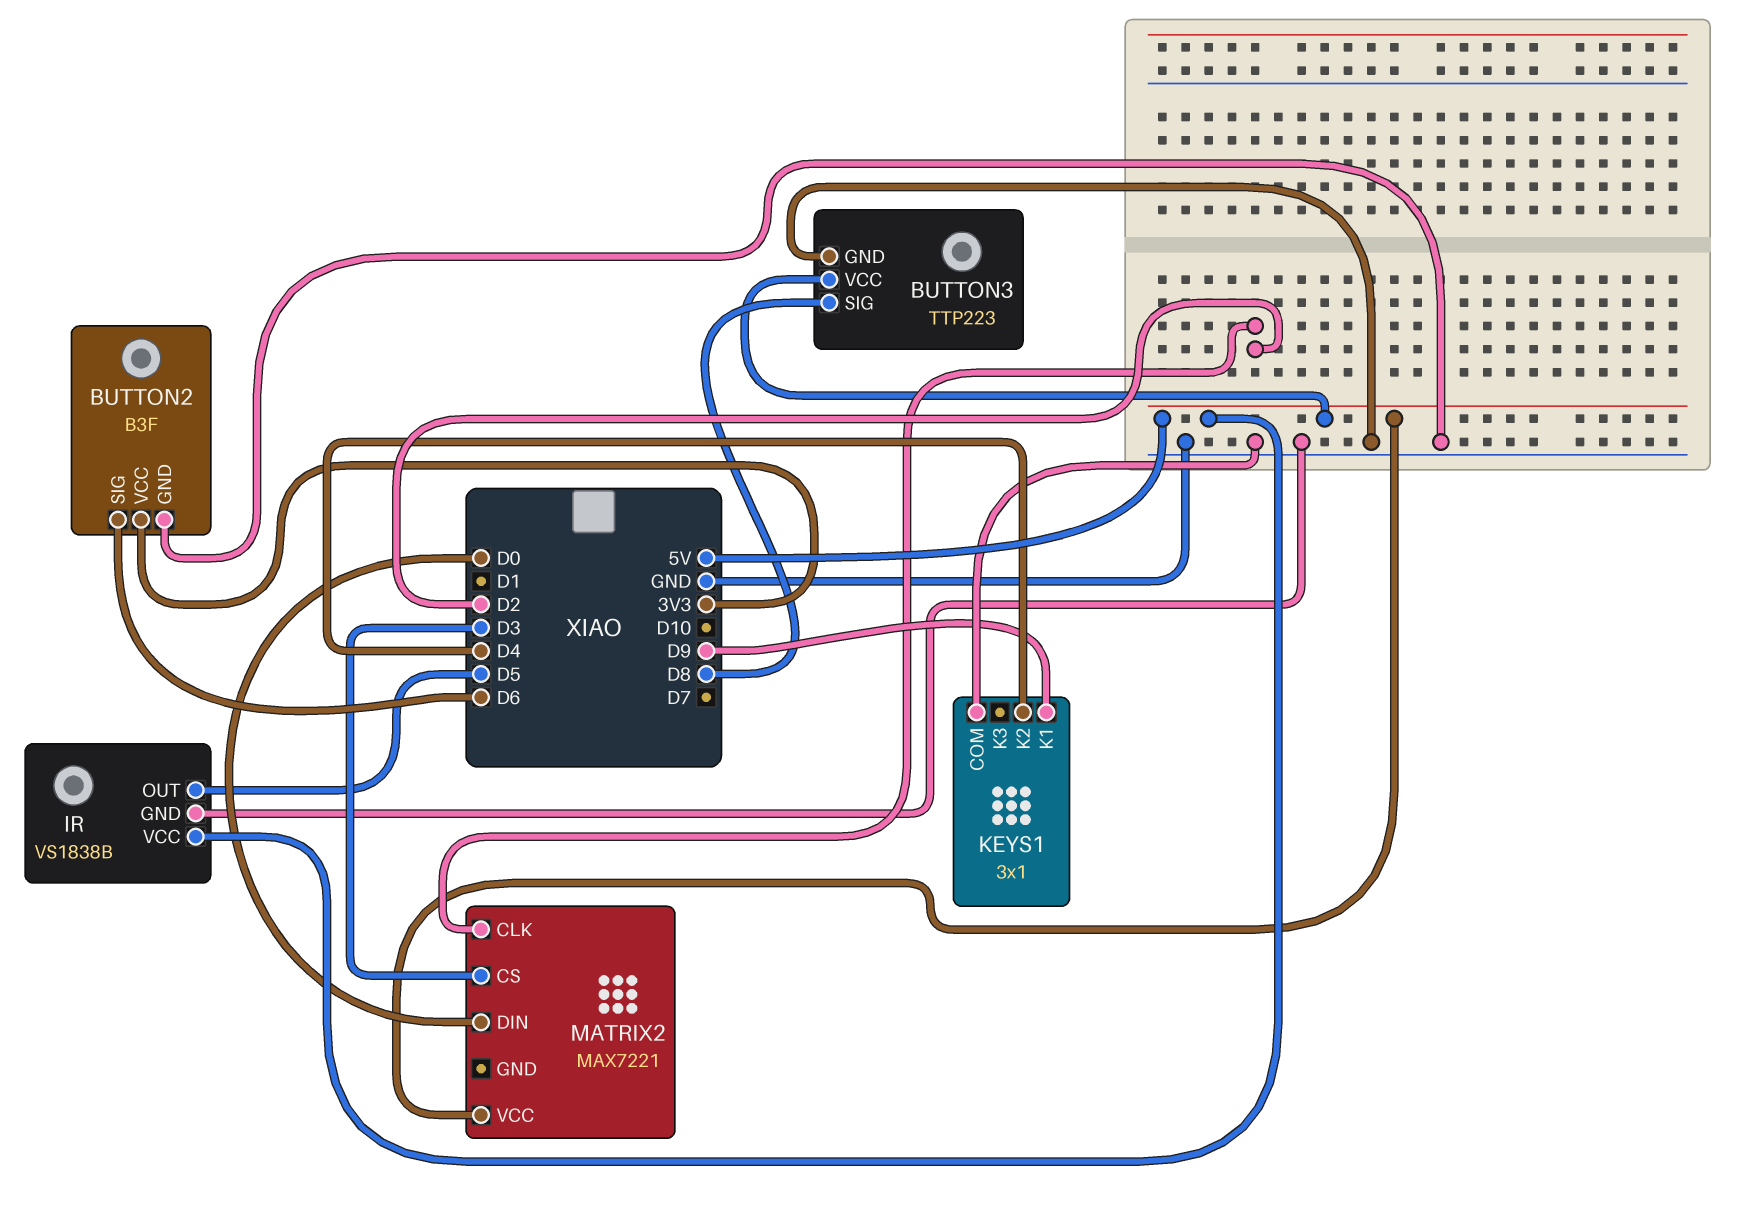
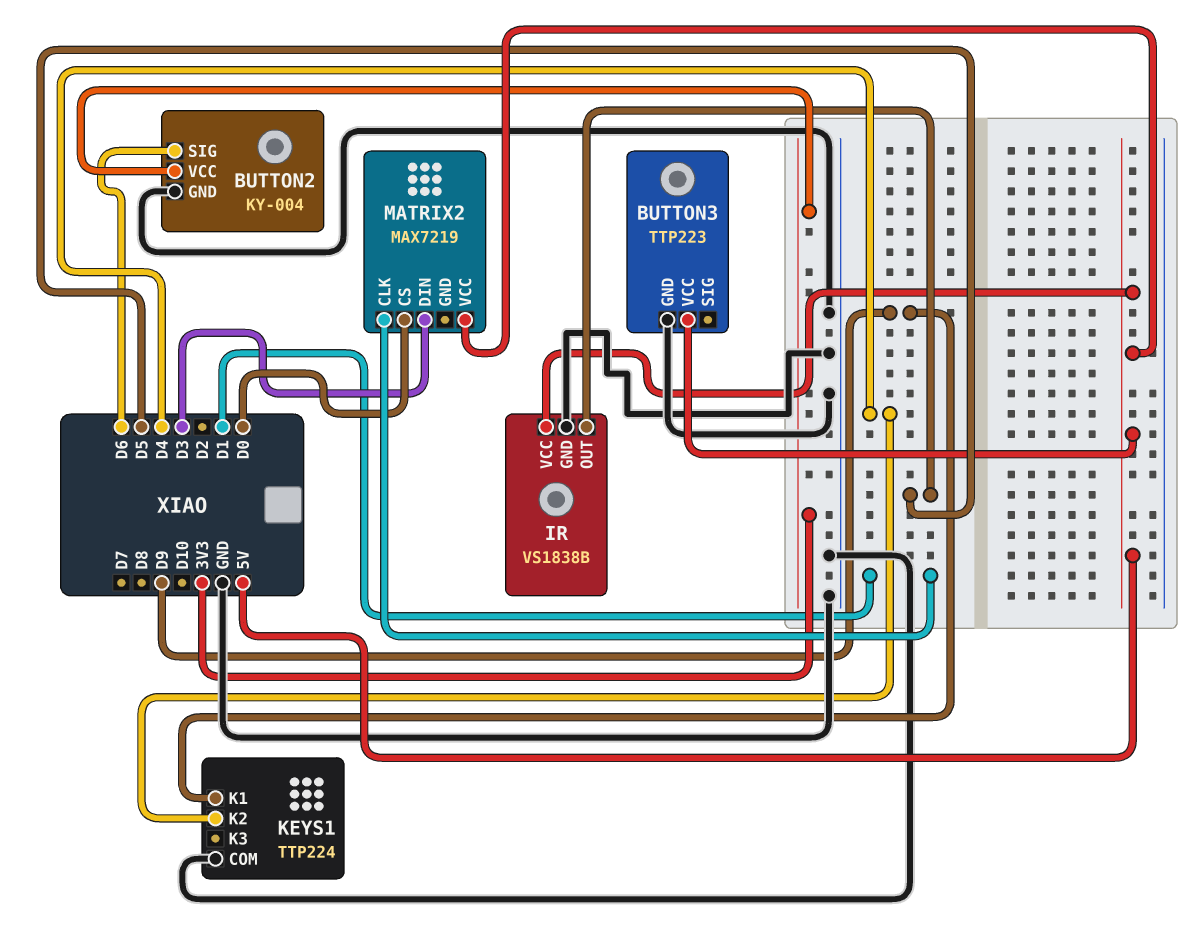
BUTTON2: B3F -> KY-004
BUTTON3 pin SIG: D8 -> none
KEYS1: 3x1 -> TTP224
MATRIX2: MAX7221 -> MAX7219
MATRIX2 pin CLK: D2 -> D1
MATRIX2 pin CS: D3 -> D0
MATRIX2 pin DIN: D0 -> D3

